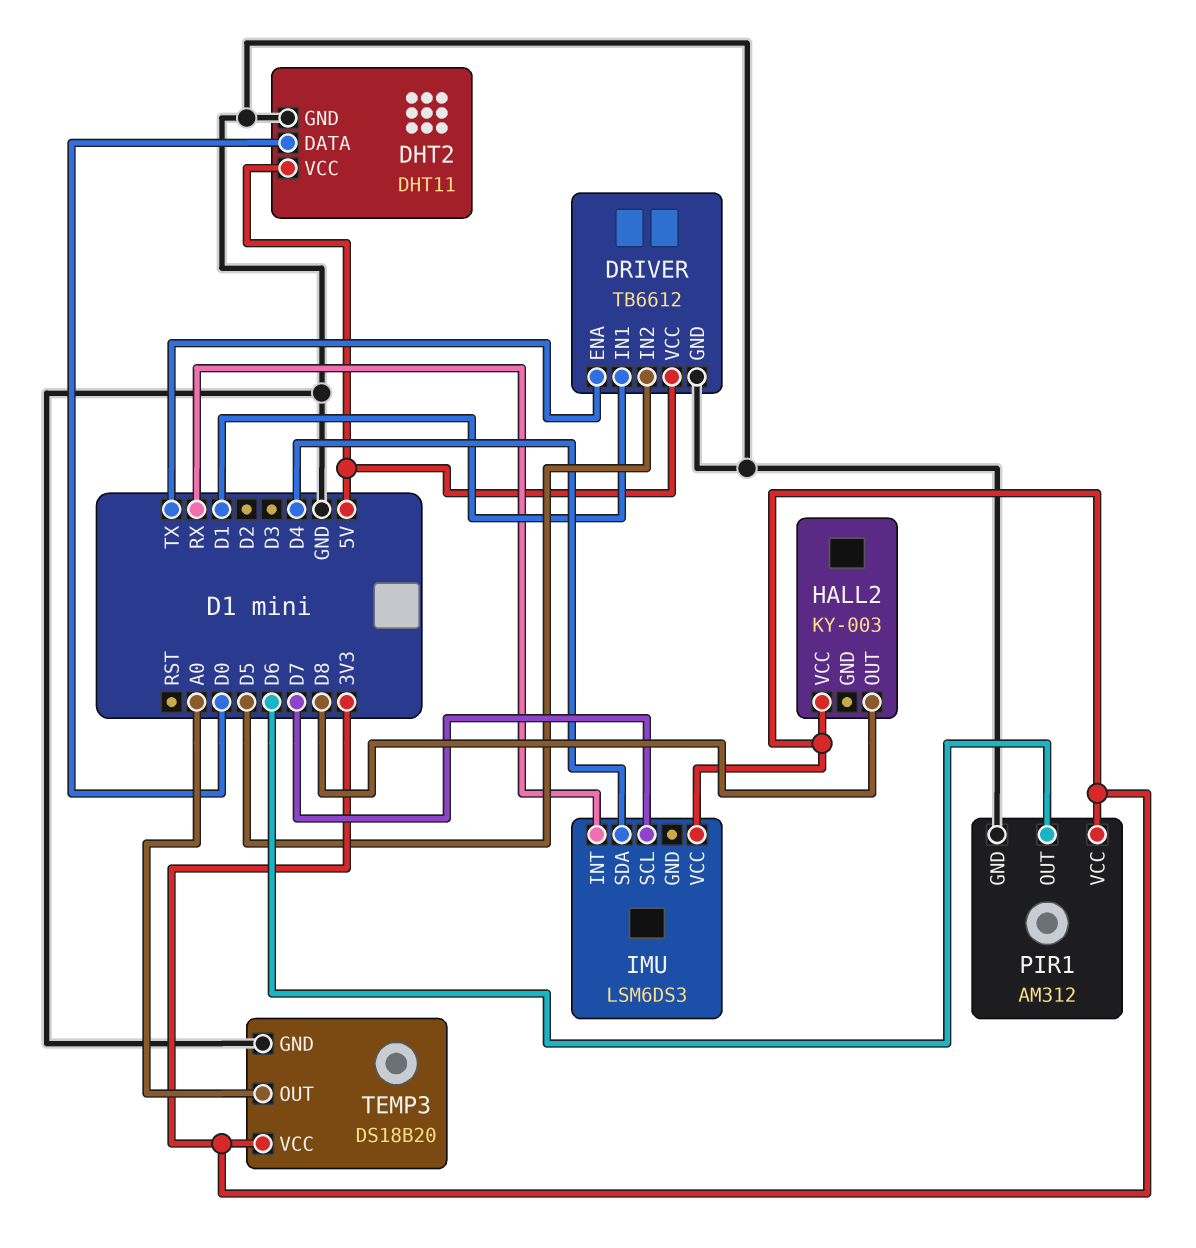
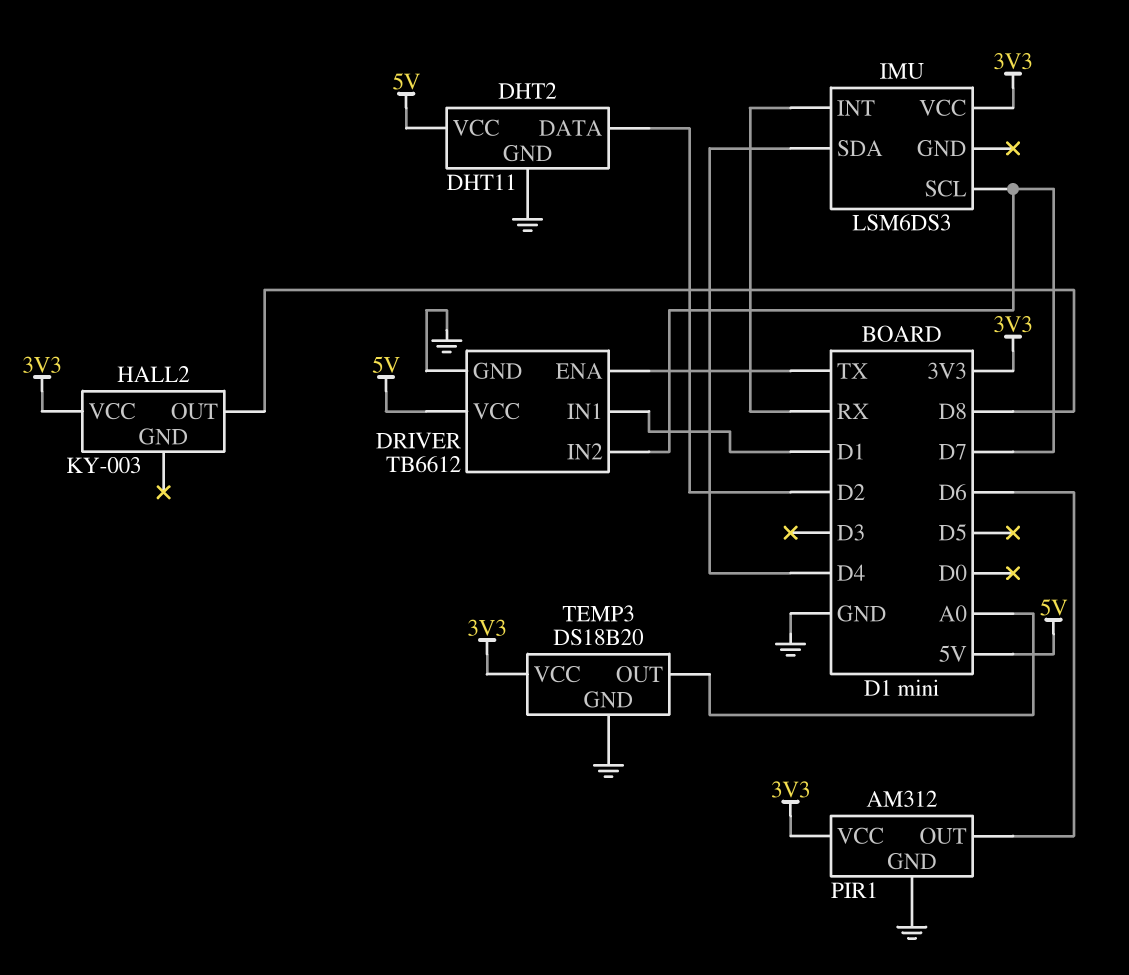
DHT2 pin DATA: D0 -> D2
DRIVER pin IN2: D5 -> D7

